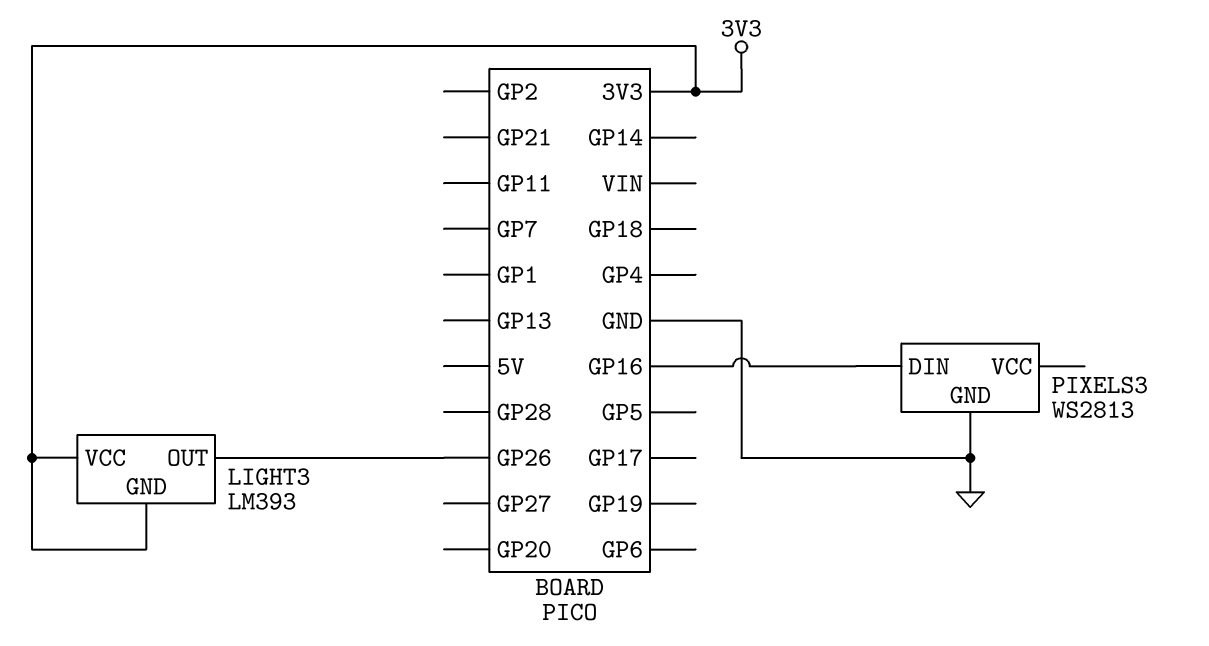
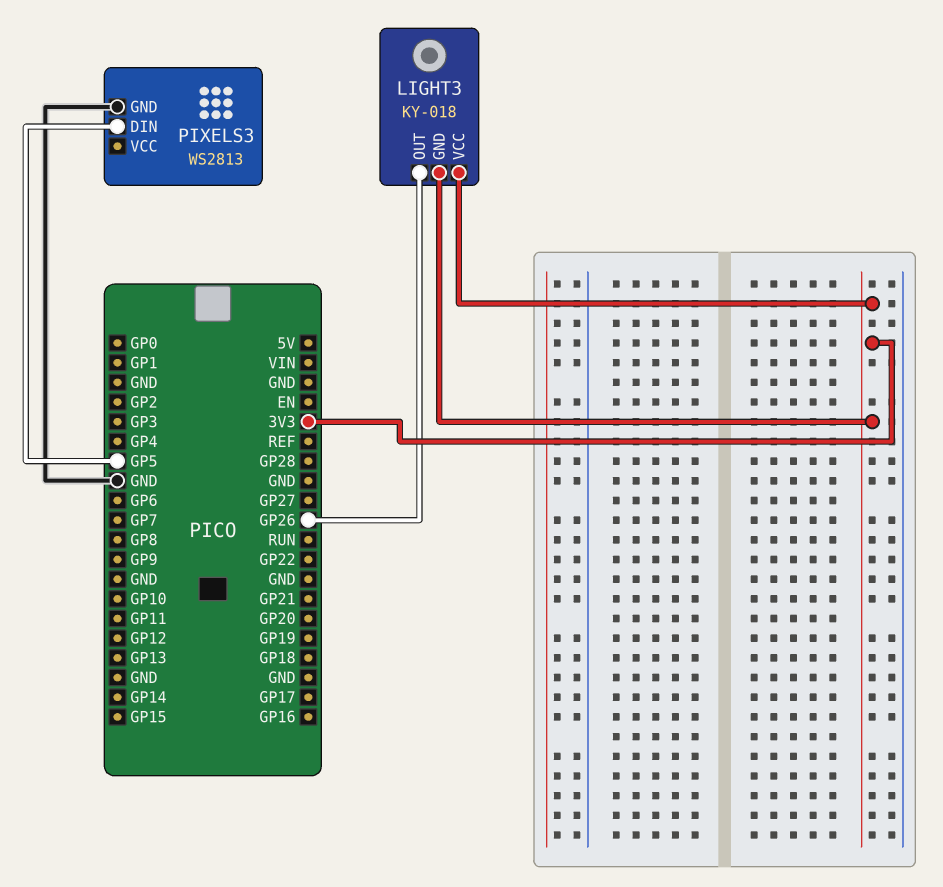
LIGHT3: LM393 -> KY-018
PIXELS3 pin DIN: GP16 -> GP5

